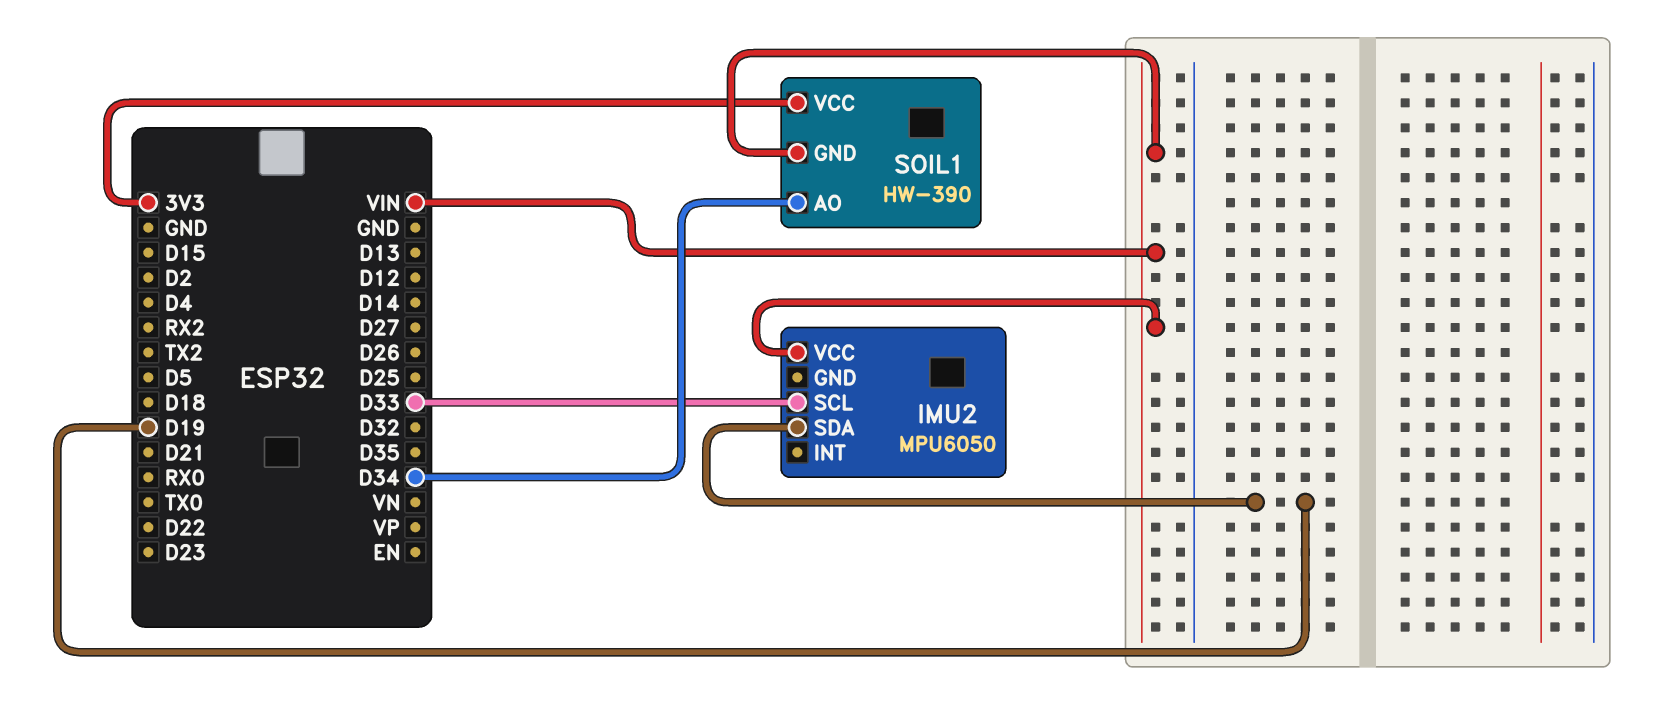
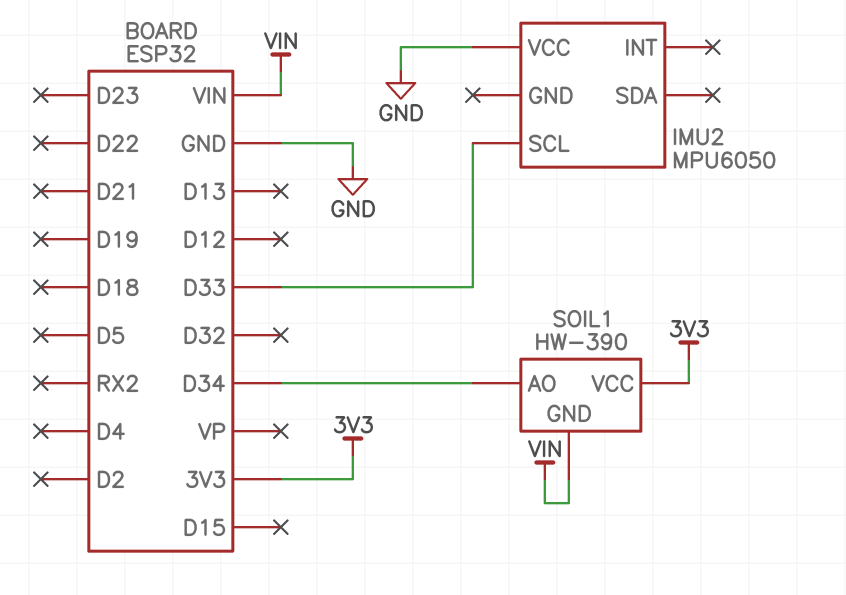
IMU2 pin SDA: D19 -> none
IMU2 pin VCC: VIN -> GND

